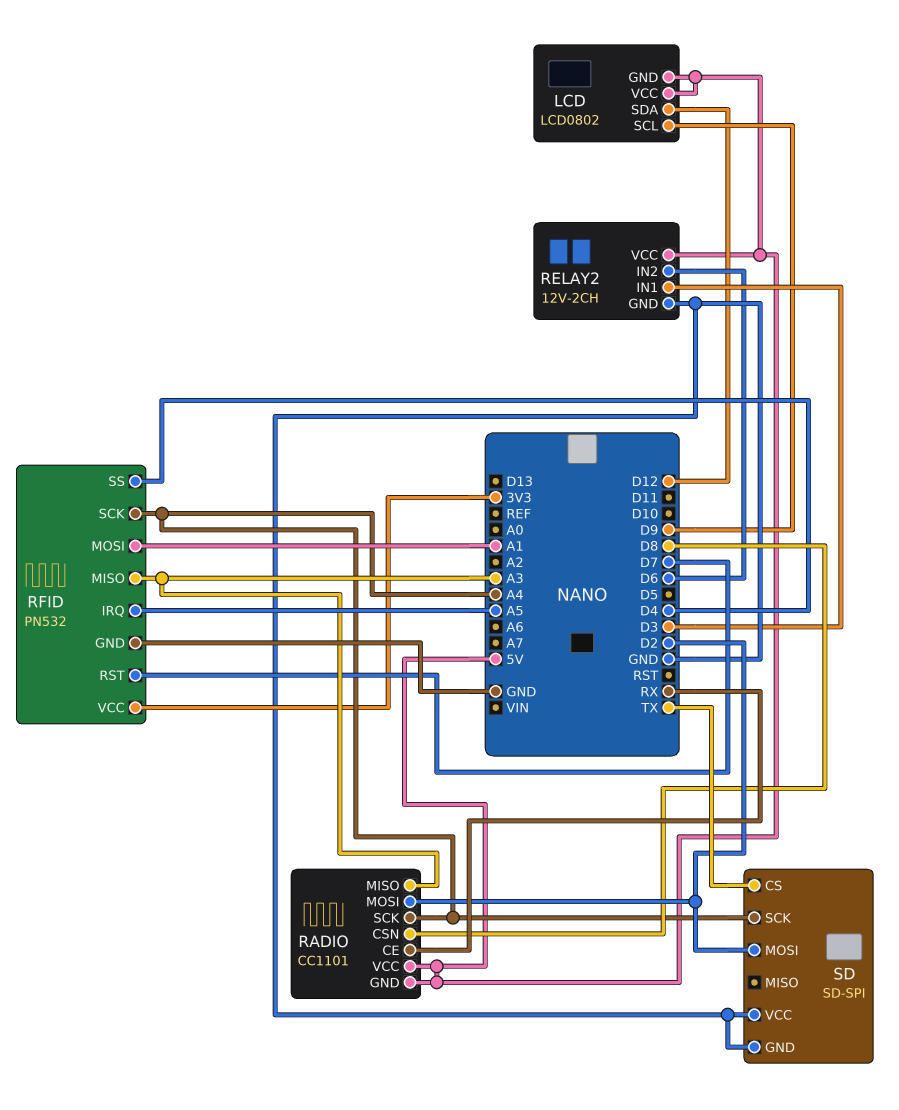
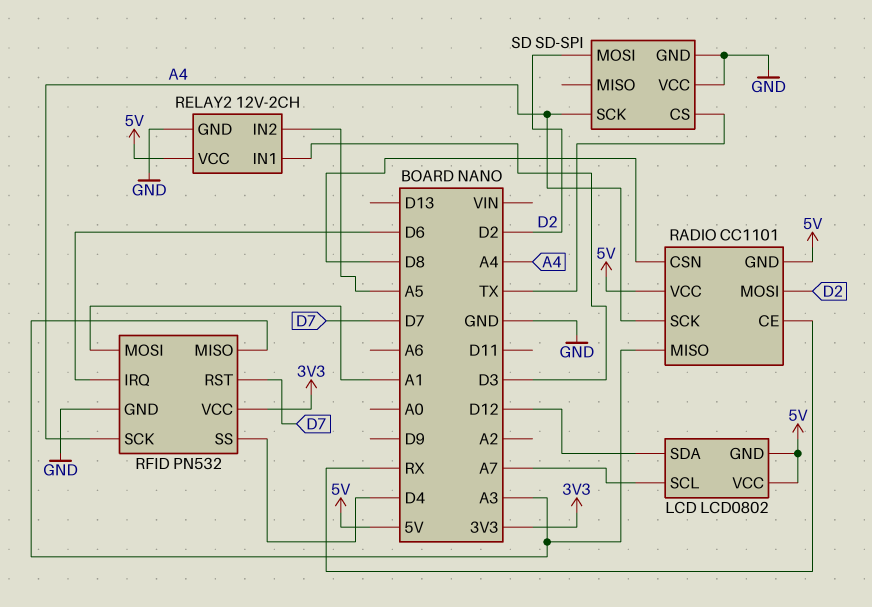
LCD pin SCL: D9 -> A7
RELAY2 pin IN2: D6 -> A5
RFID pin IRQ: A5 -> D6

